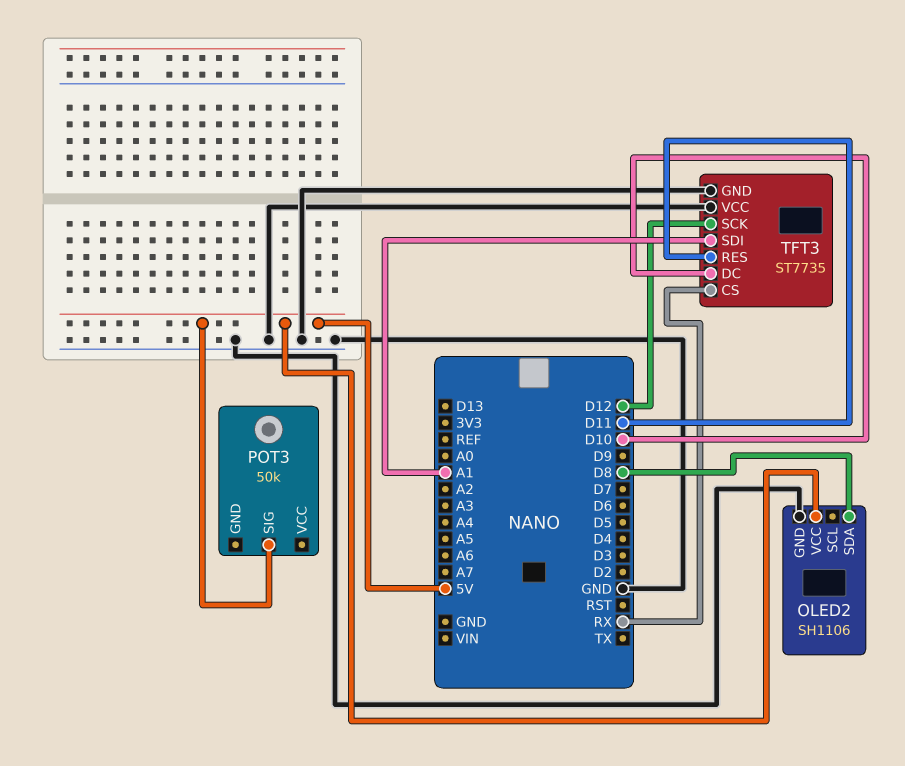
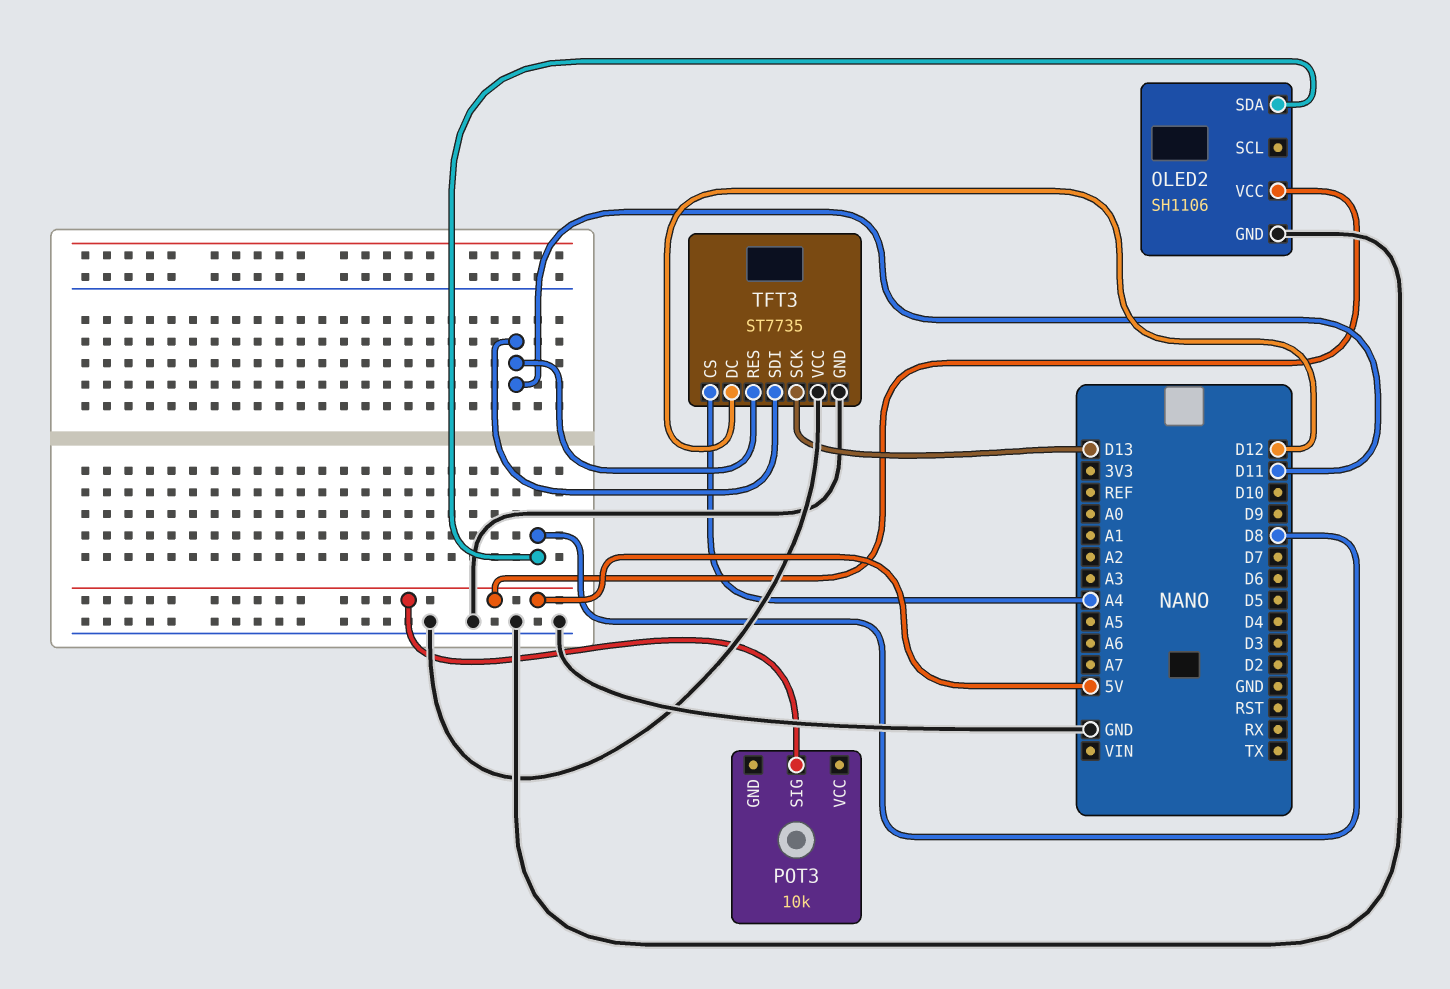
POT3: 50k -> 10k
TFT3 pin CS: RX -> A4
TFT3 pin DC: D10 -> D12
TFT3 pin SCK: D12 -> D13
TFT3 pin SDI: A1 -> D11

